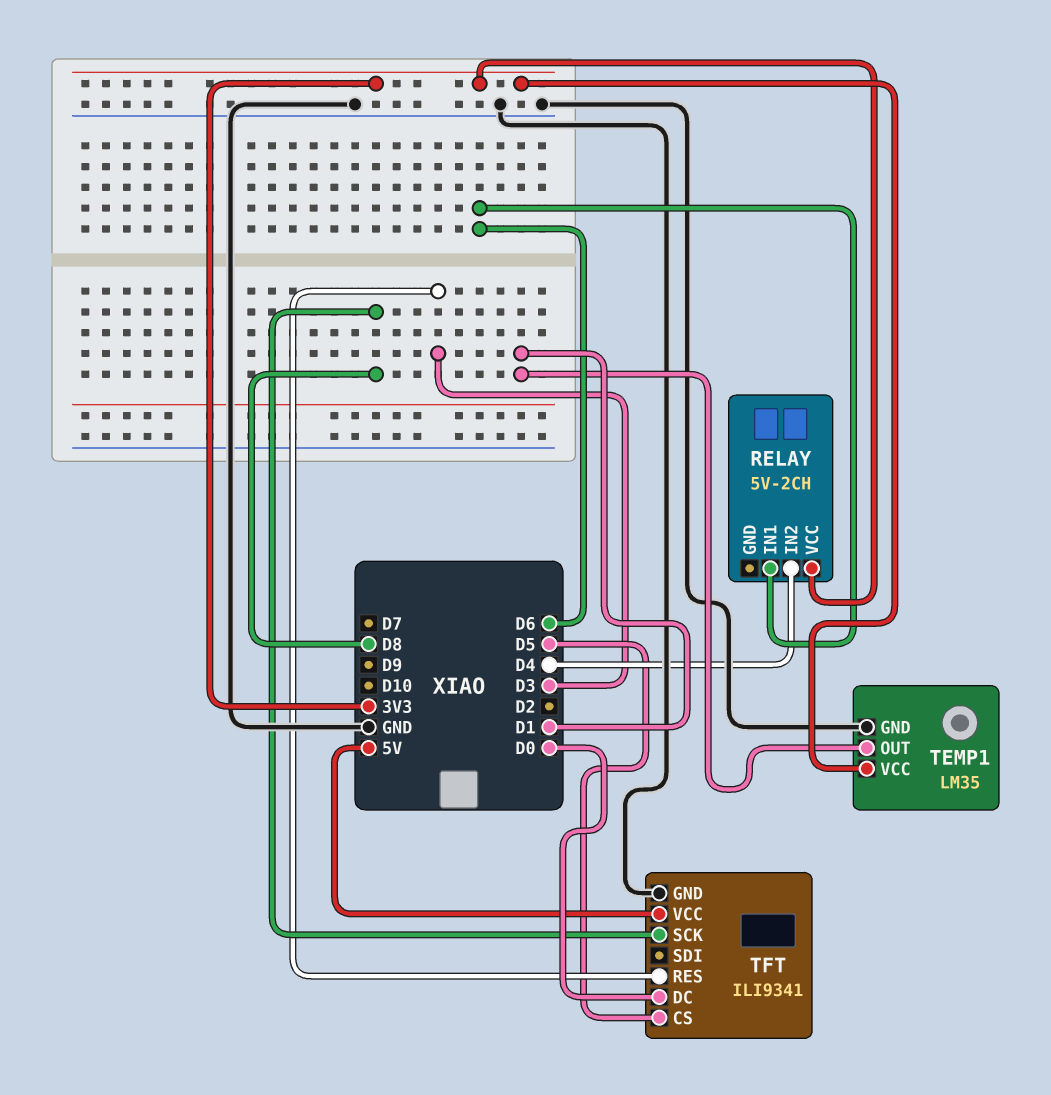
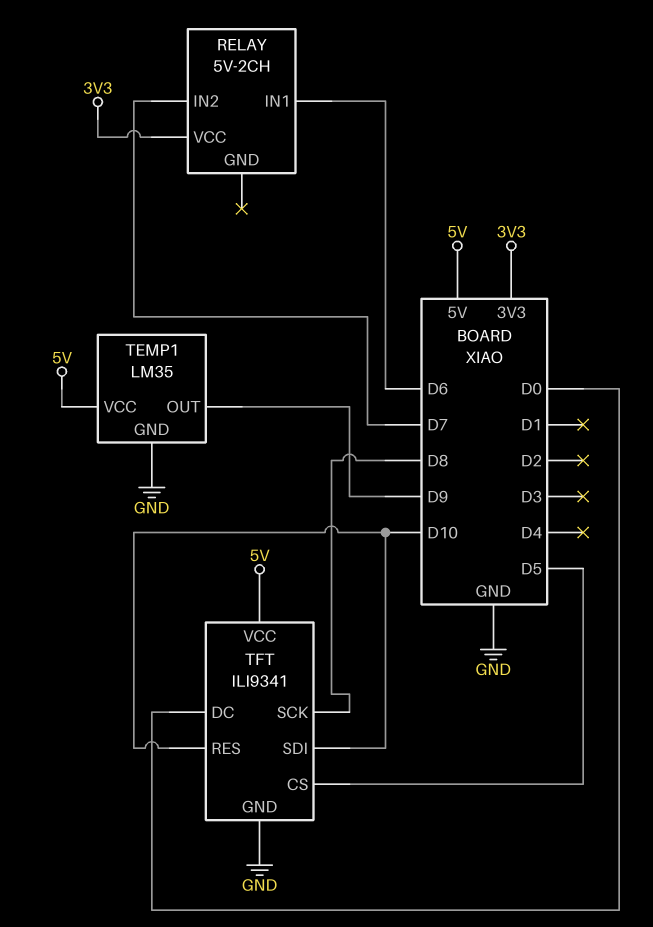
RELAY pin IN2: D4 -> D7
TEMP1 pin OUT: D1 -> D9
TEMP1 pin VCC: 3V3 -> 5V
TFT pin RES: D3 -> D10
TFT pin SDI: none -> D10

